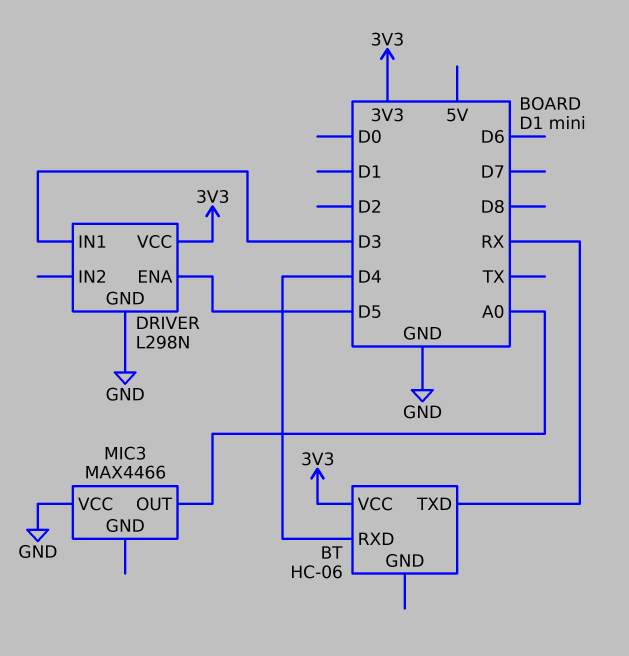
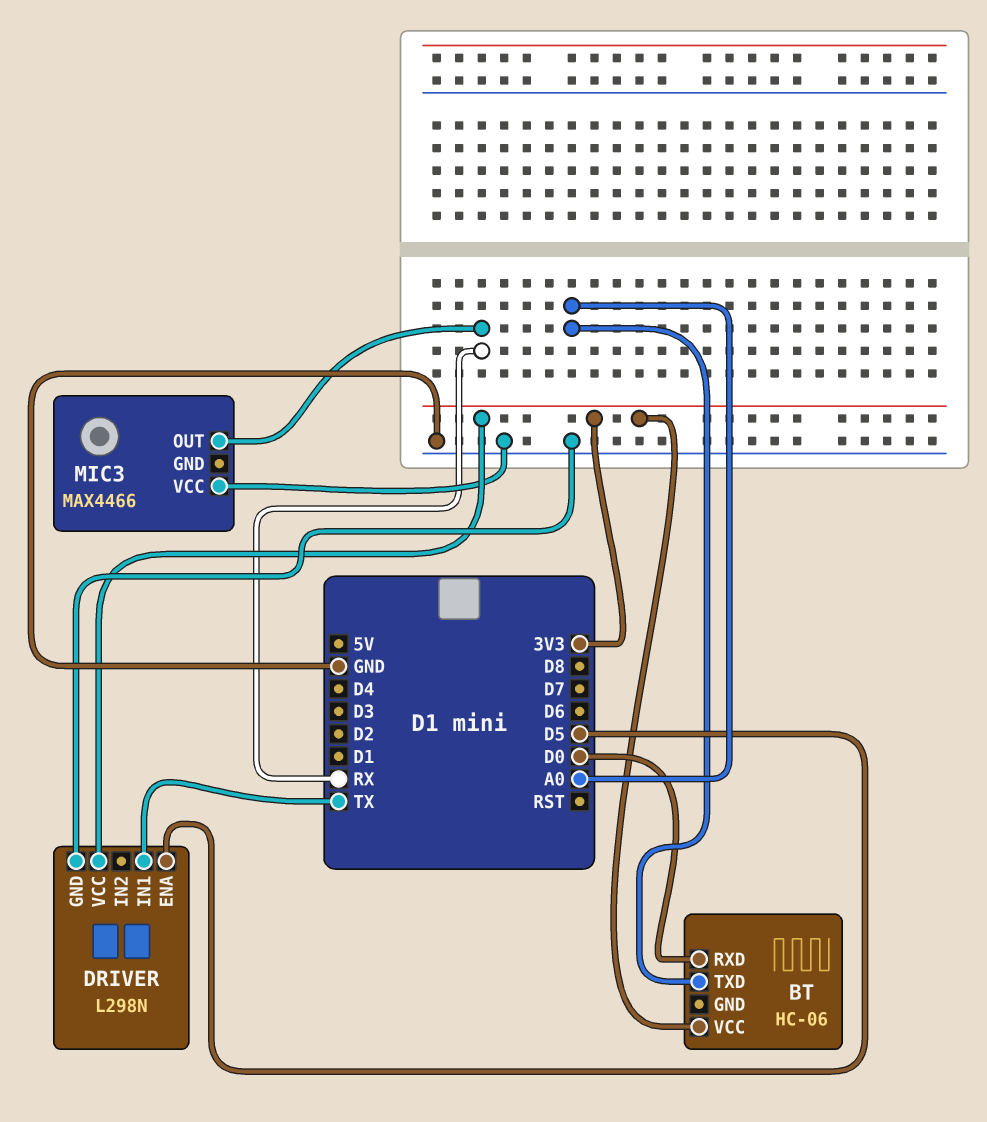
BT pin RXD: D4 -> D0
BT pin TXD: RX -> A0
DRIVER pin IN1: D3 -> TX
MIC3 pin OUT: A0 -> RX

